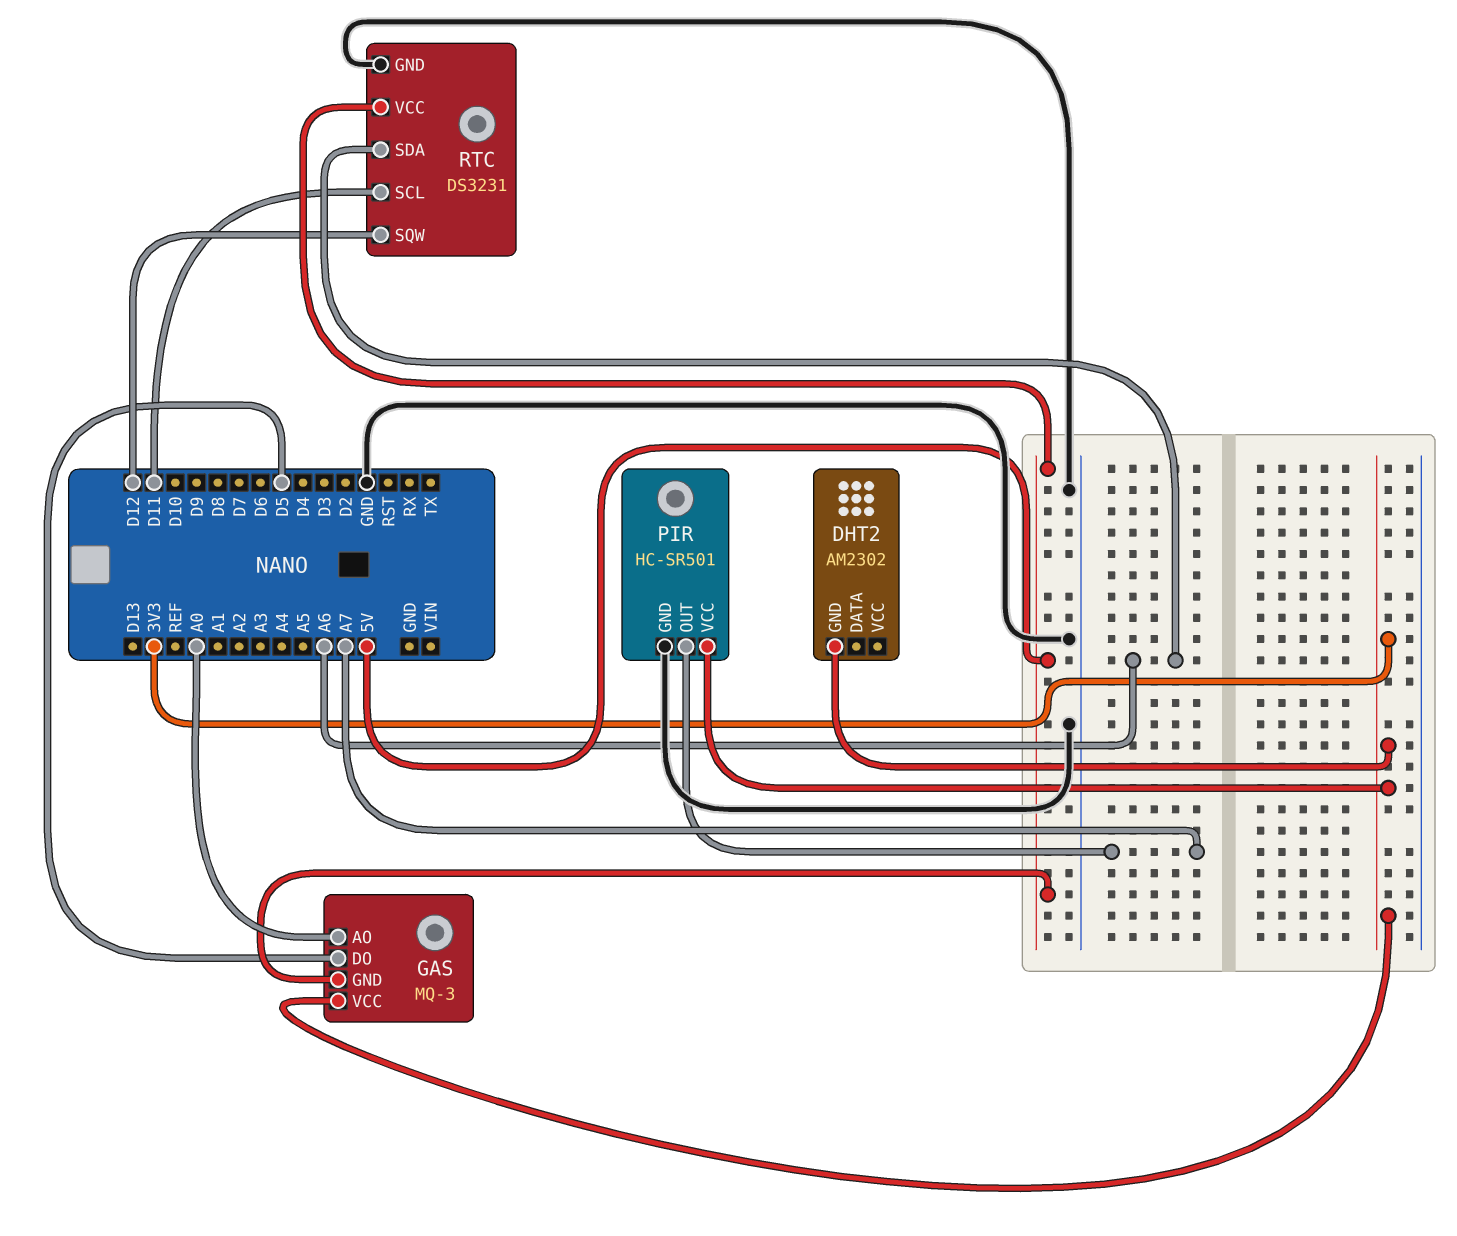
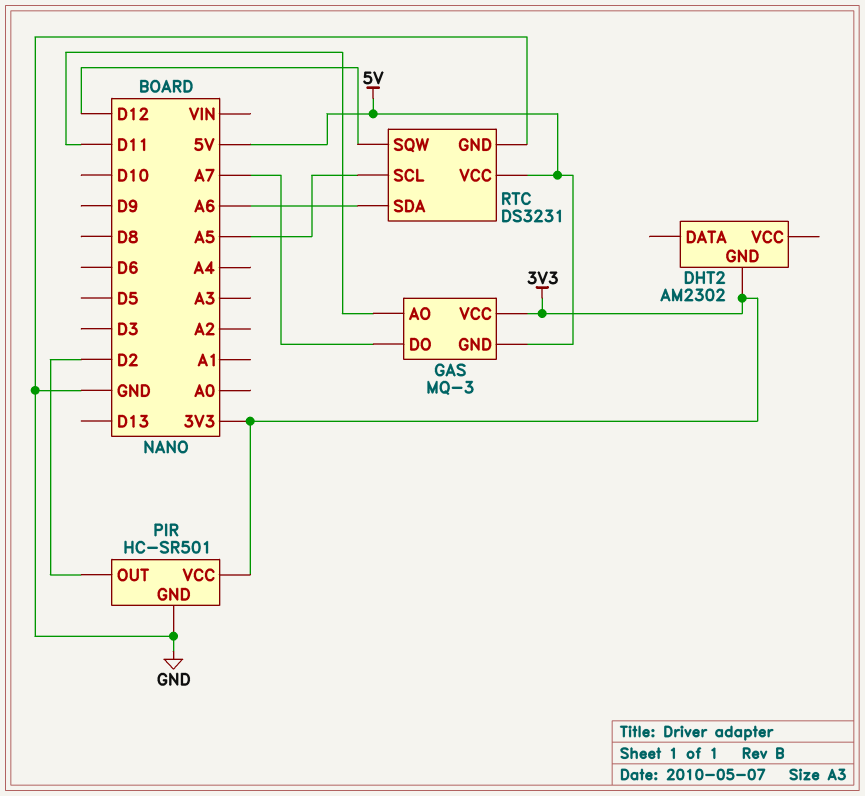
GAS pin AO: A0 -> D11
GAS pin DO: D5 -> A7
PIR pin OUT: A7 -> D2
RTC pin SCL: D11 -> A5

